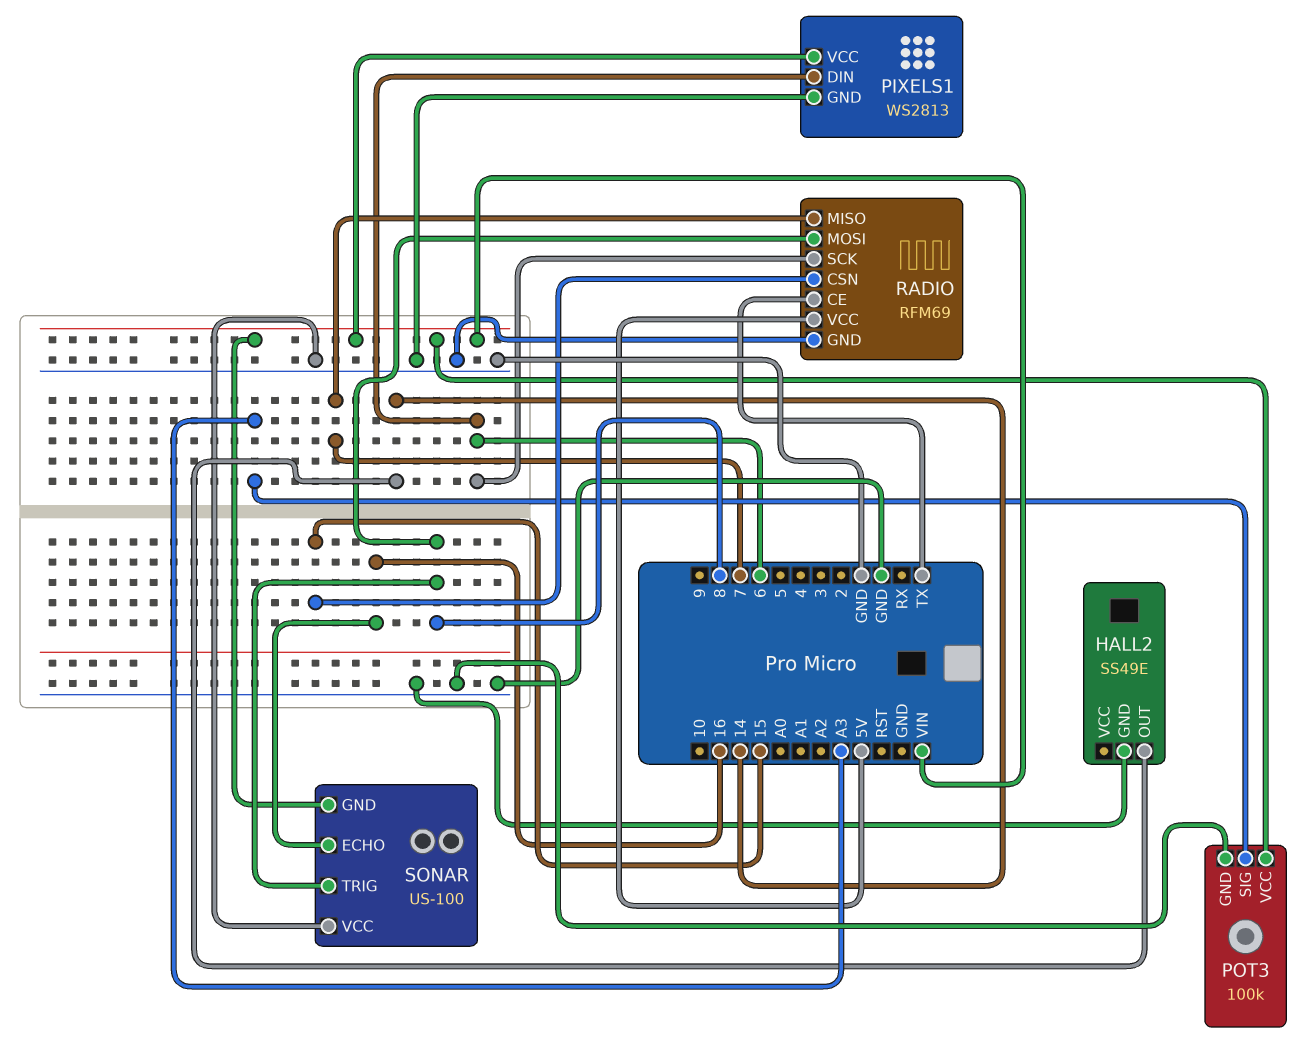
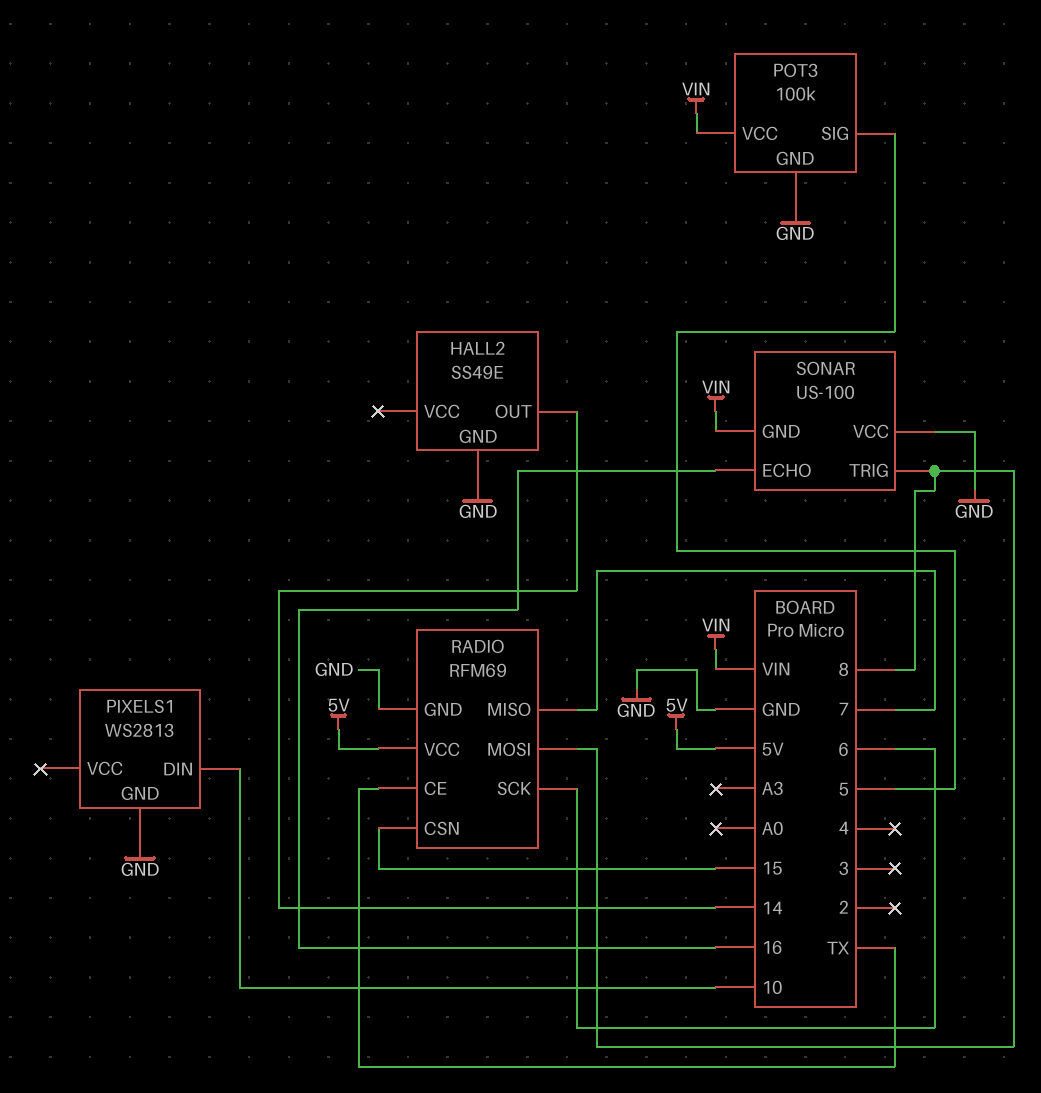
PIXELS1 pin DIN: 6 -> 10
PIXELS1 pin VCC: VIN -> none
POT3 pin SIG: A3 -> 5

